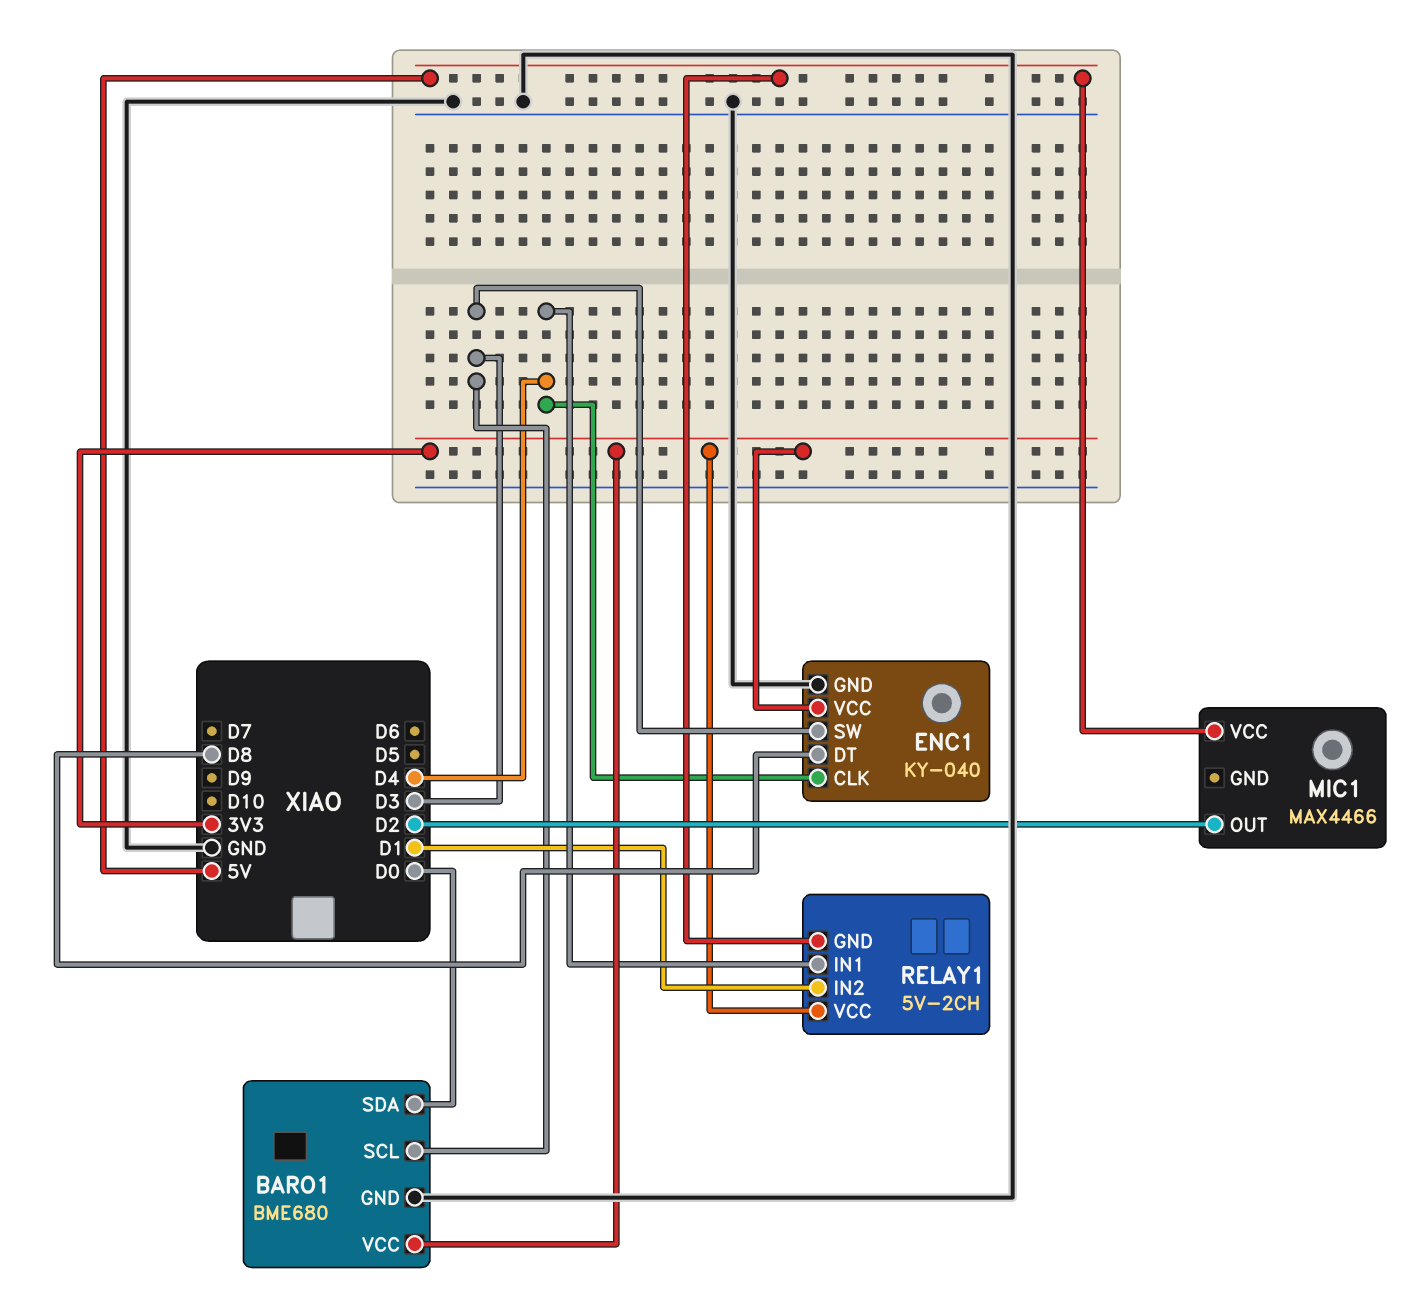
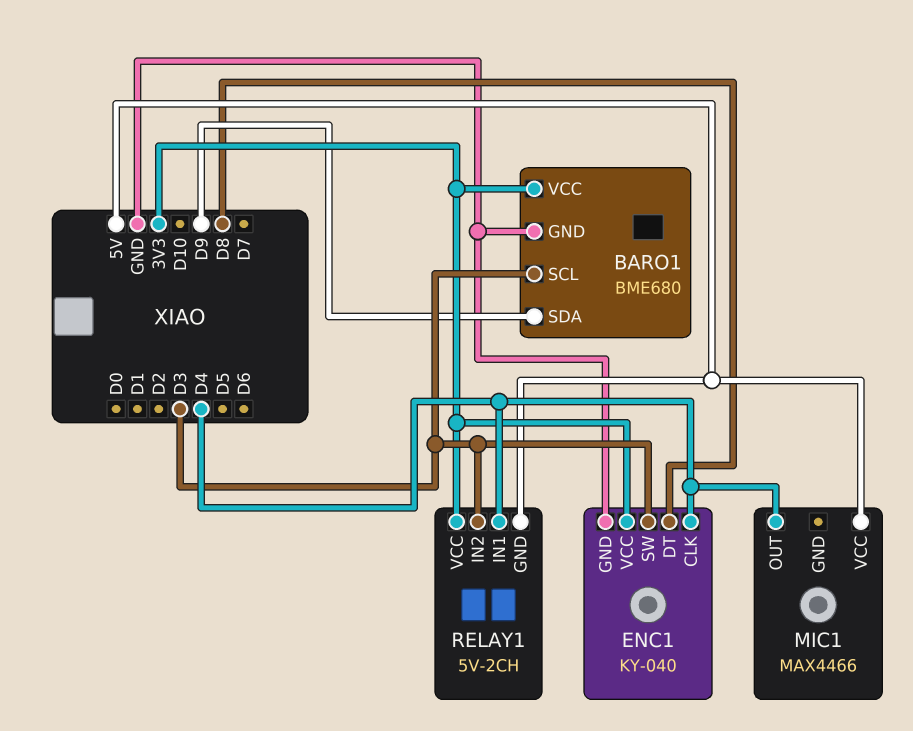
BARO1 pin SDA: D0 -> D9
MIC1 pin OUT: D2 -> D4
RELAY1 pin IN2: D1 -> D3

